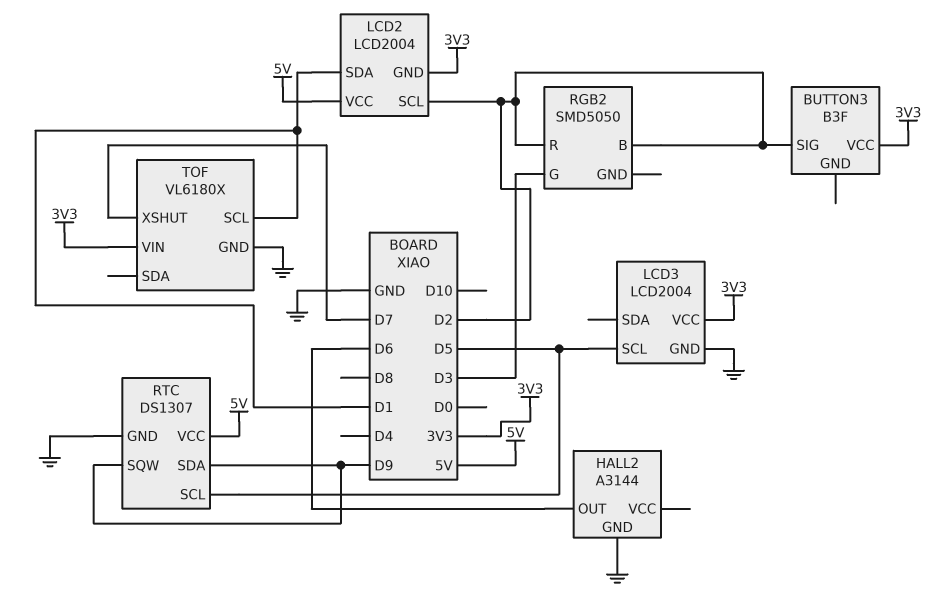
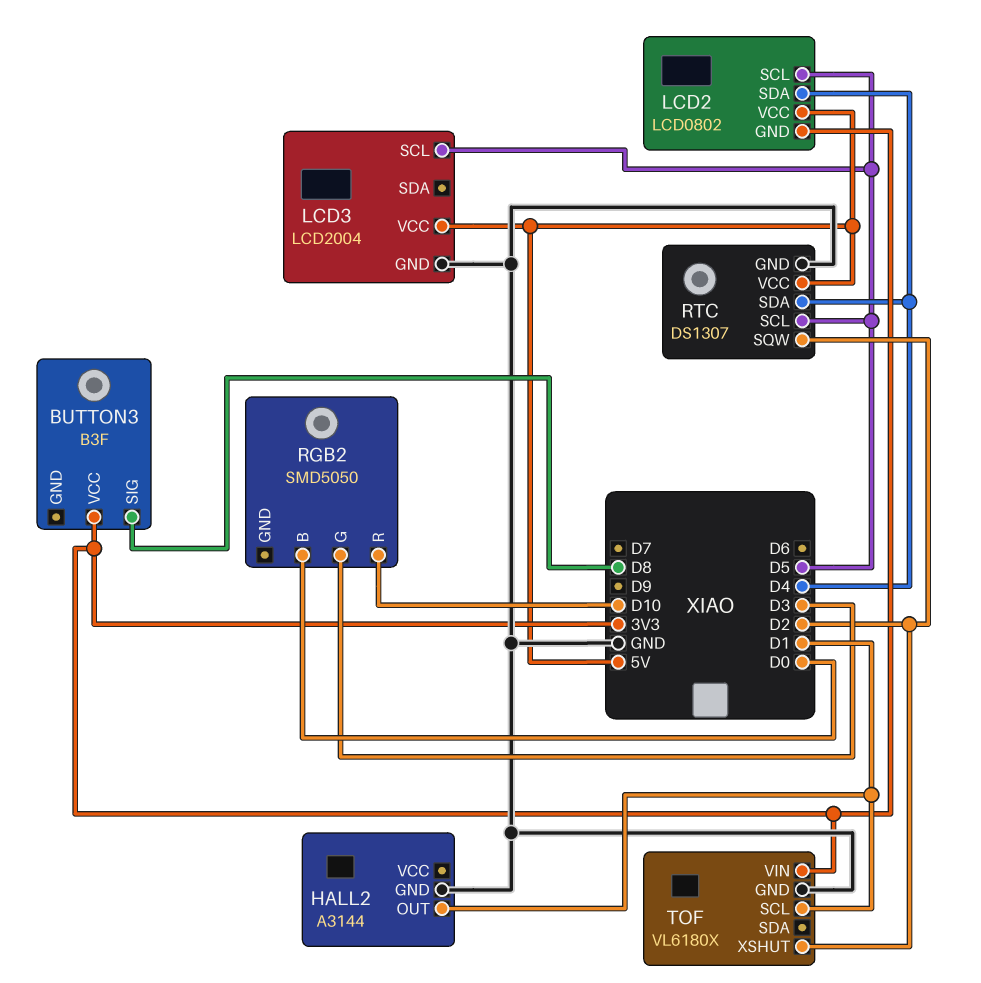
BUTTON3 pin SIG: D2 -> D8
HALL2 pin OUT: D6 -> D1
LCD2: LCD2004 -> LCD0802
LCD2 pin SCL: D2 -> D5
LCD2 pin SDA: D1 -> D4
LCD3 pin VCC: 3V3 -> 5V
RGB2 pin B: D2 -> D0
RGB2 pin R: D2 -> D10
RTC pin SDA: D9 -> D4
RTC pin SQW: D9 -> D2
TOF pin XSHUT: D7 -> D2

